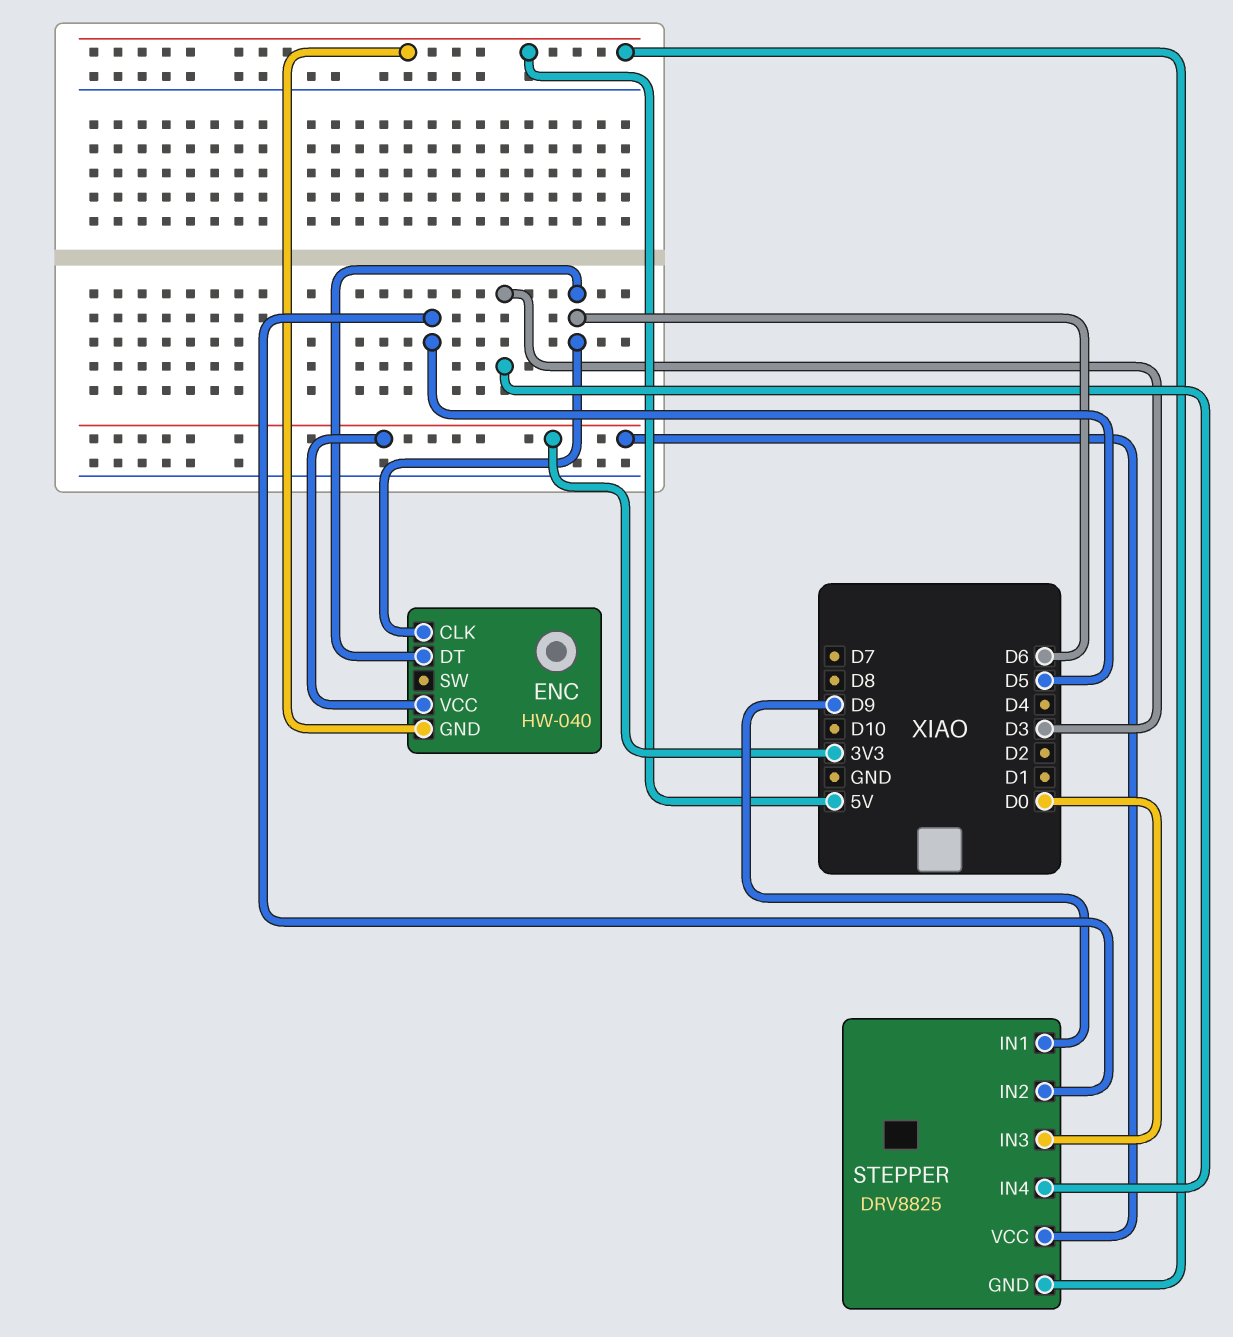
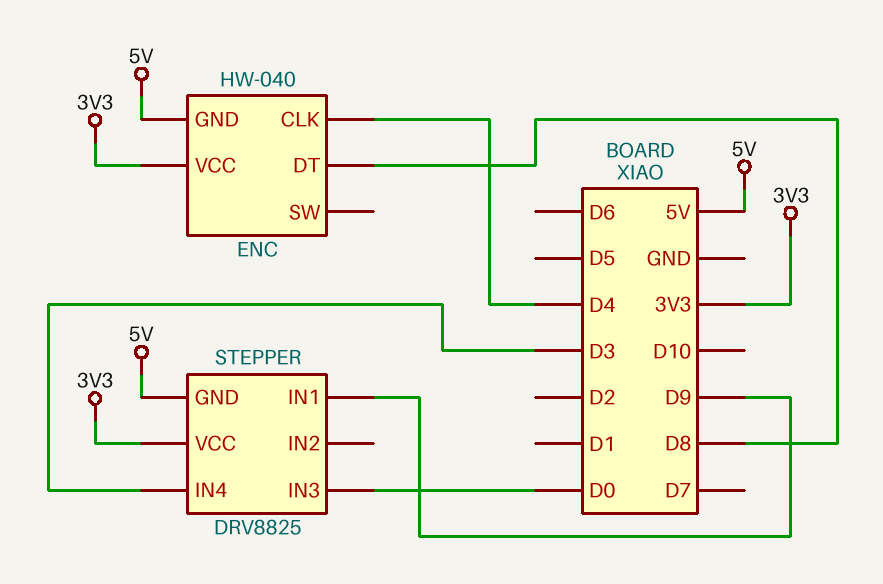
ENC pin CLK: D6 -> D4
ENC pin DT: D6 -> D8
STEPPER pin IN2: D5 -> none

